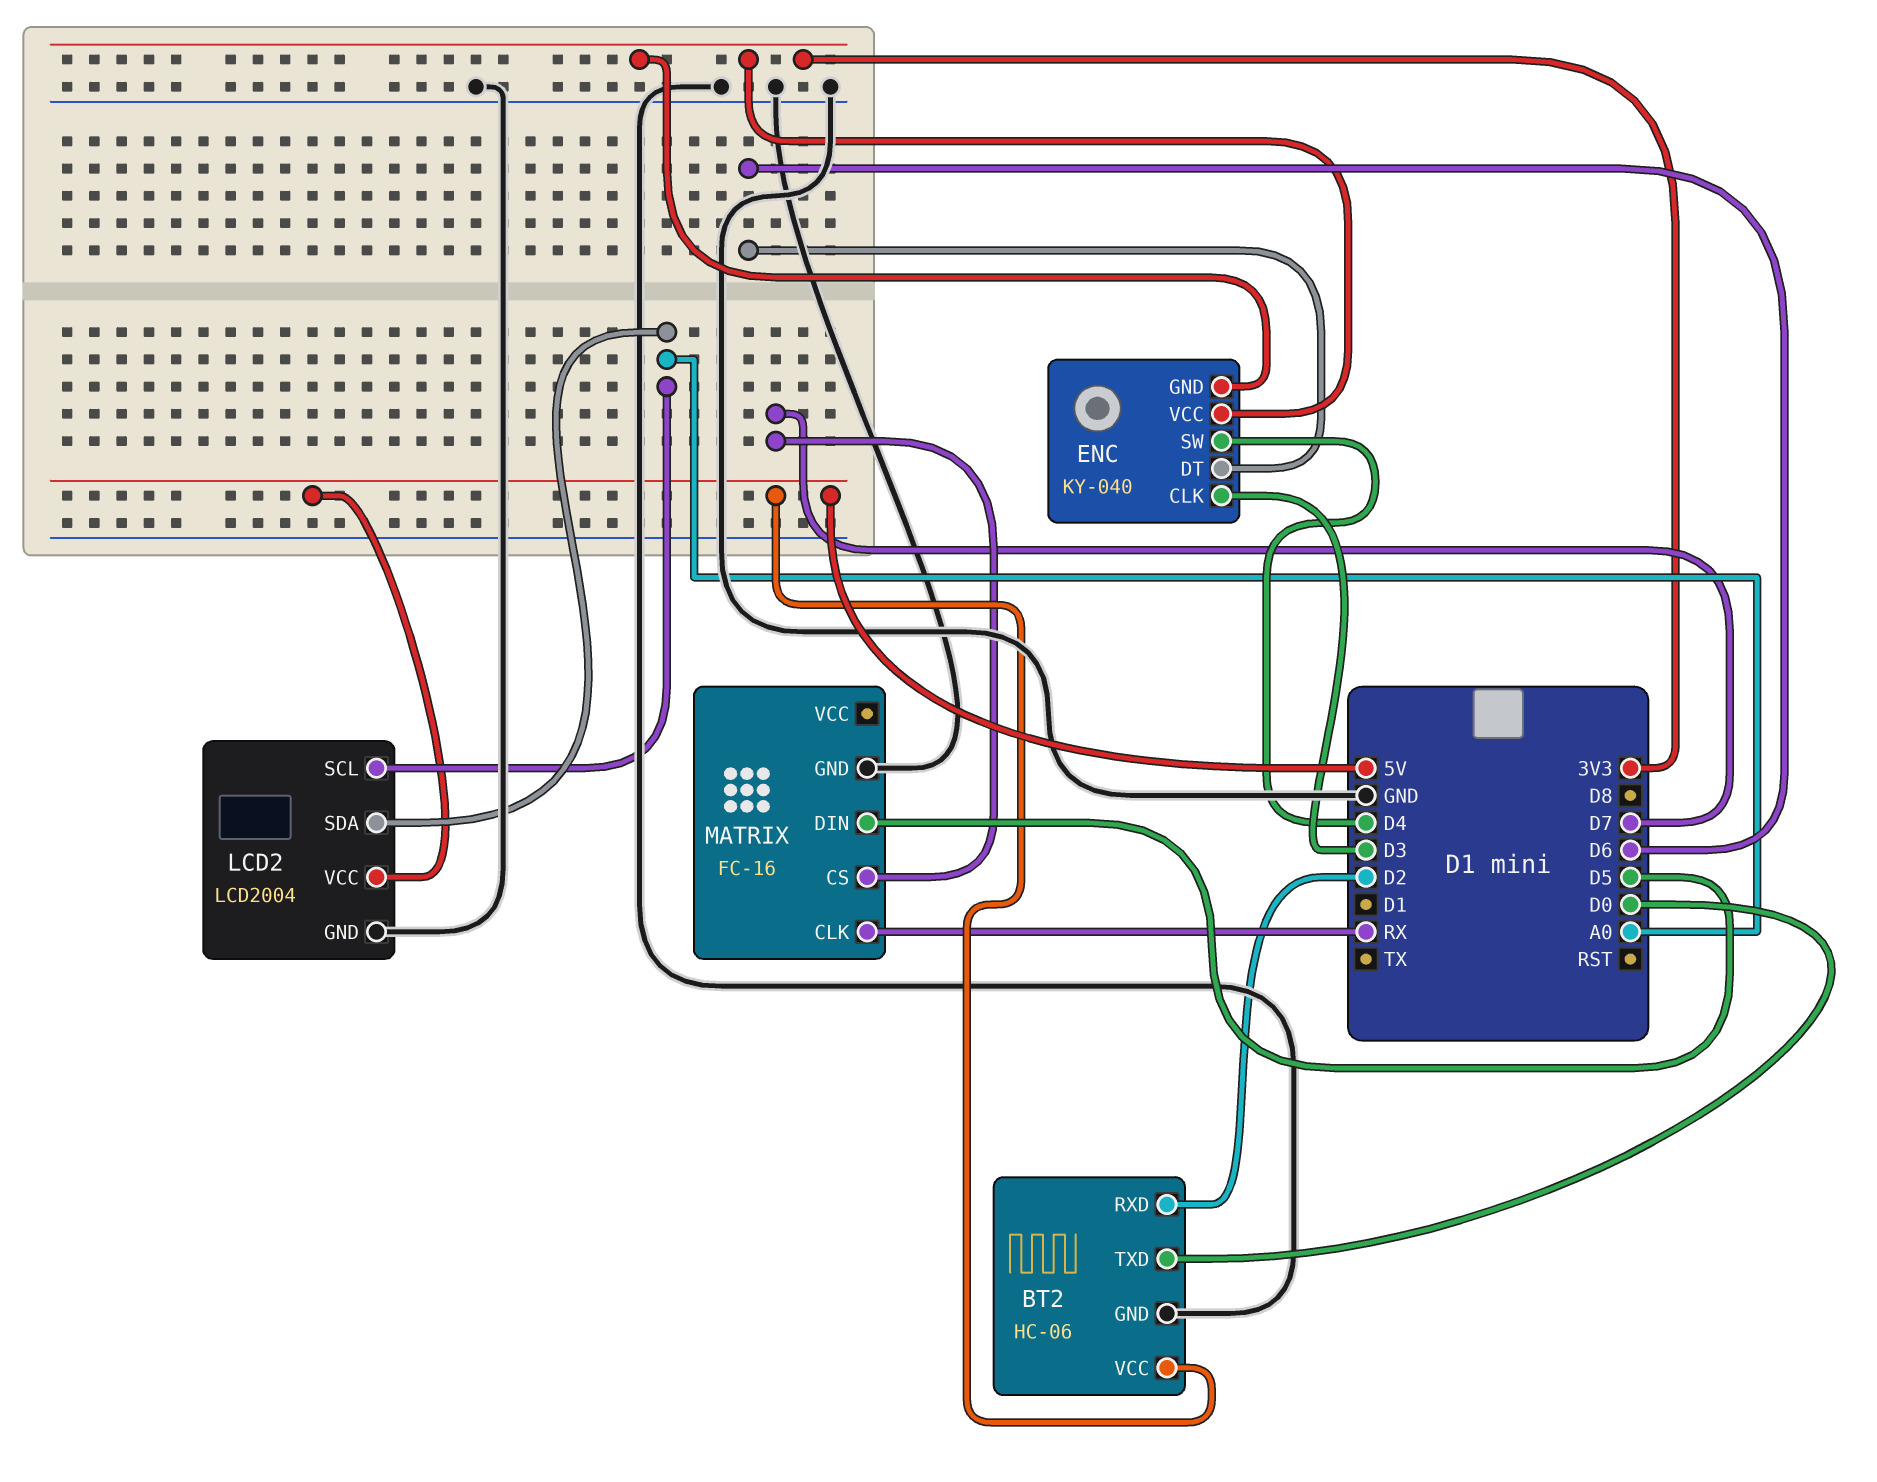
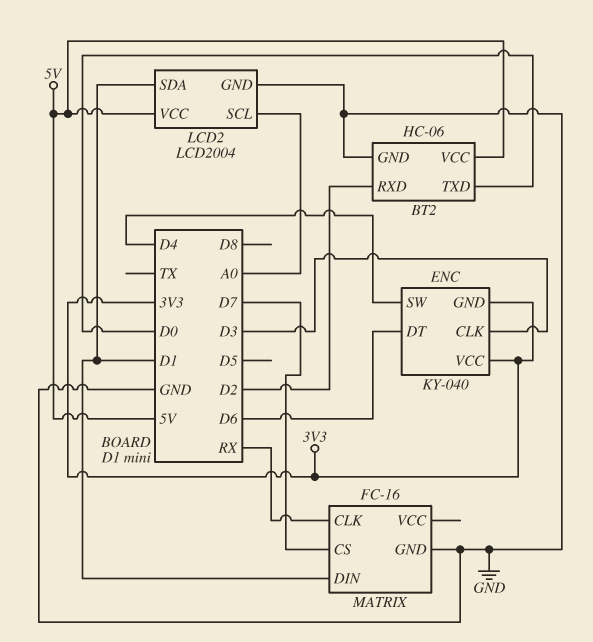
LCD2 pin SDA: A0 -> D1
MATRIX pin DIN: D5 -> D1

